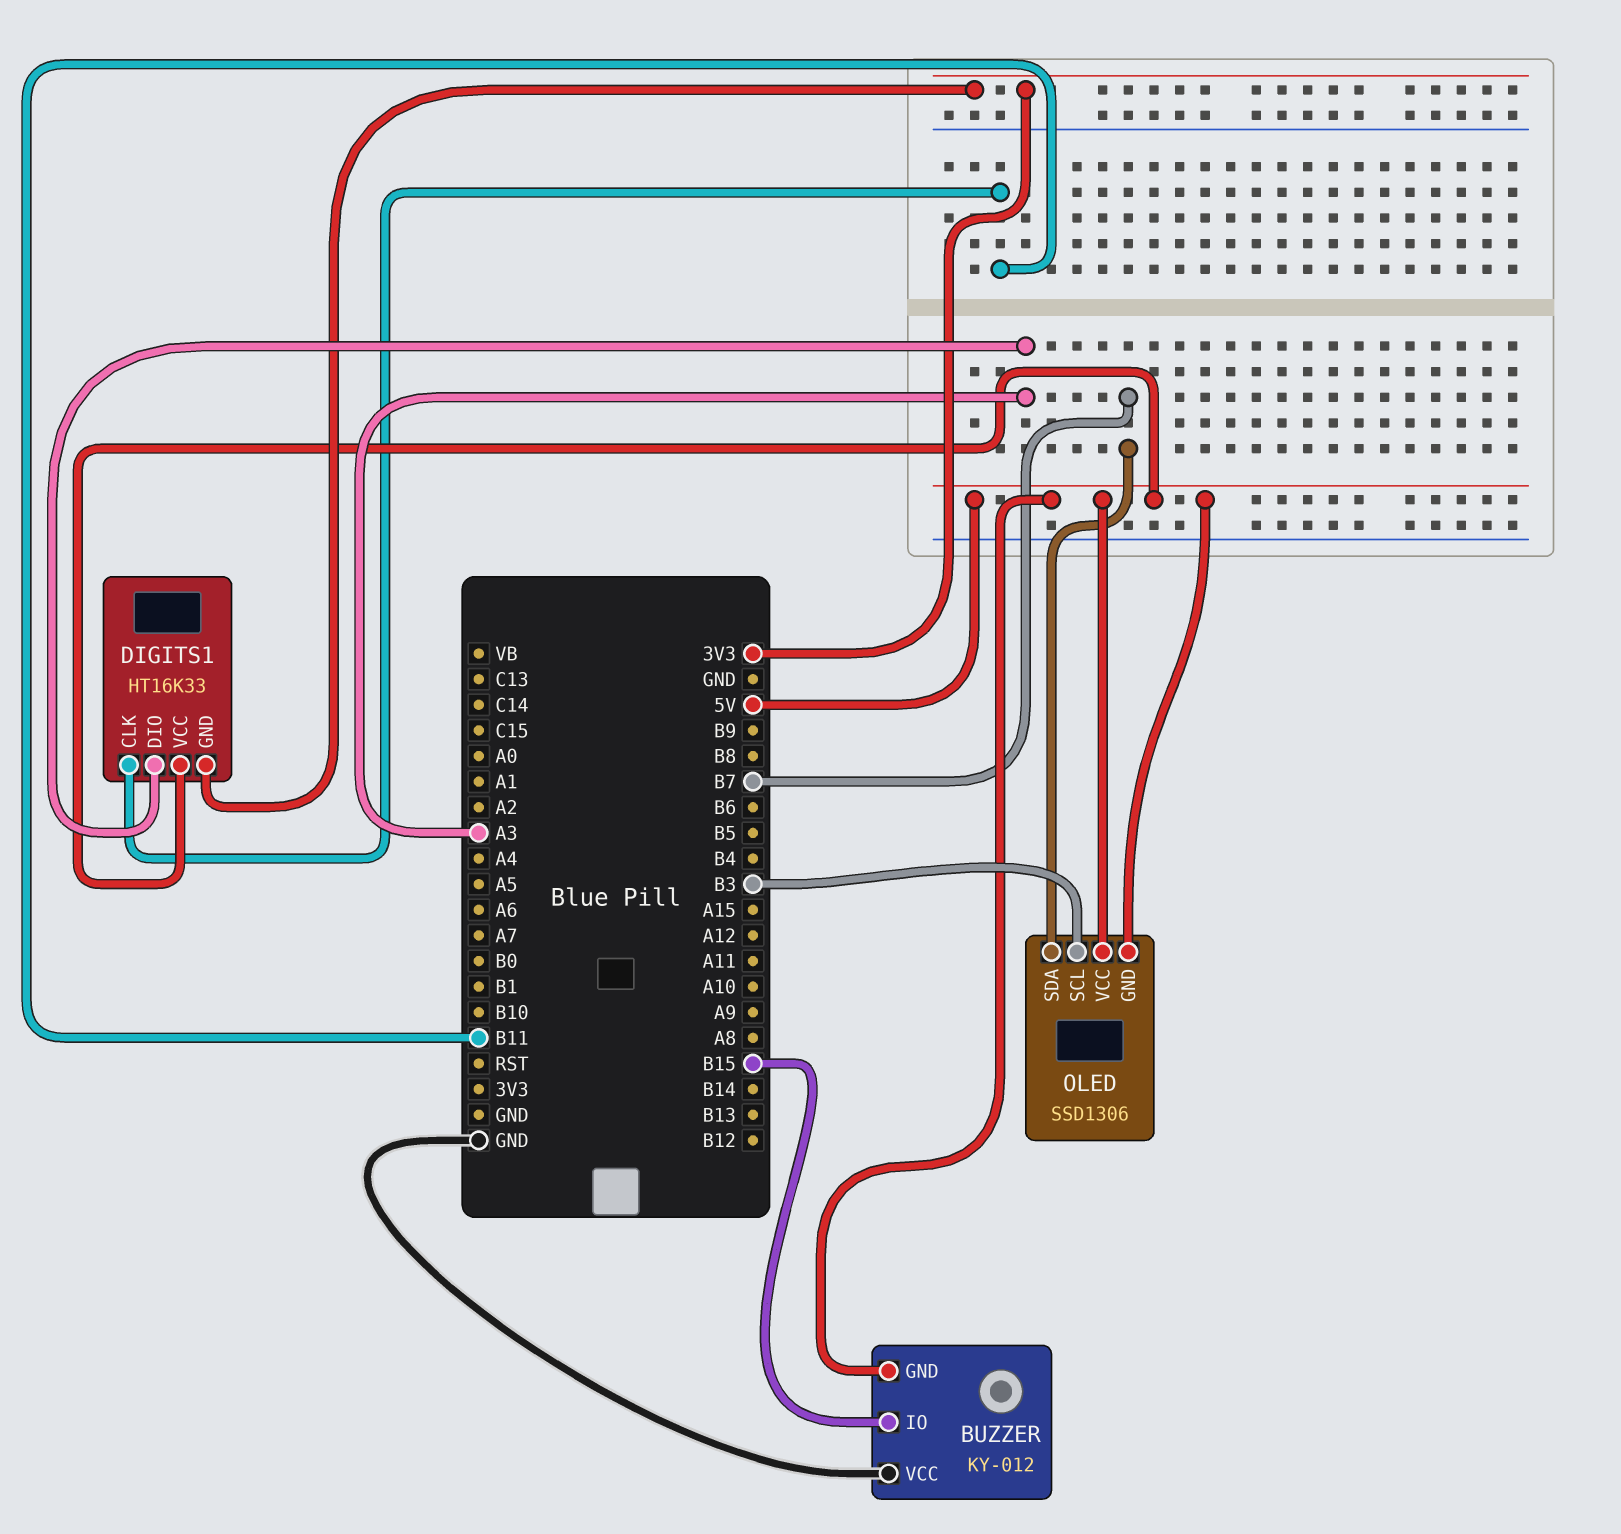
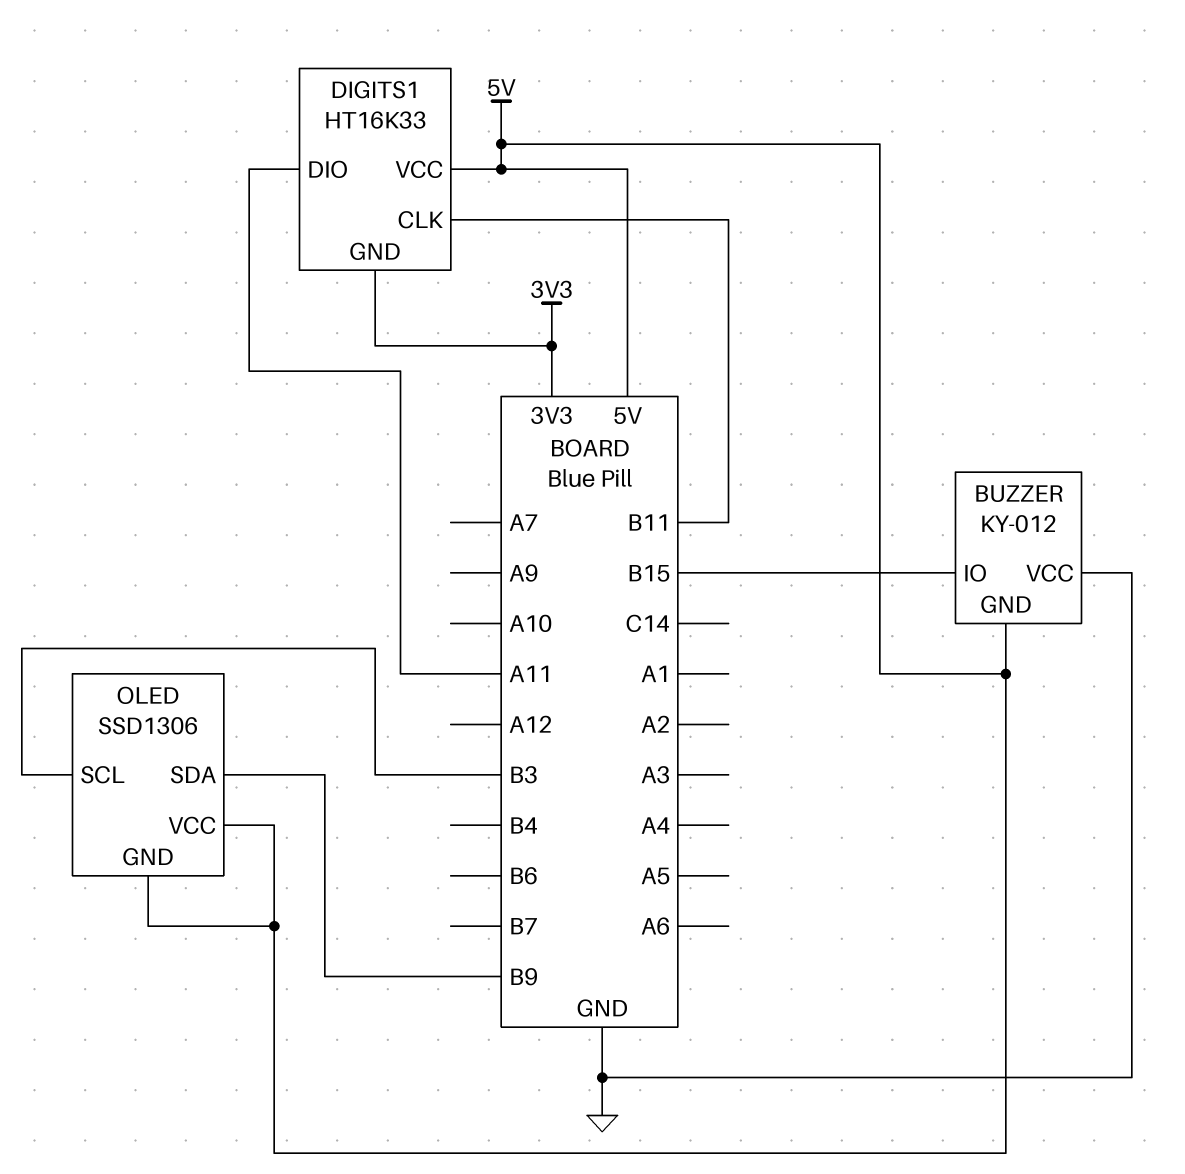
DIGITS1 pin DIO: A3 -> A11
OLED pin SDA: B7 -> B9

